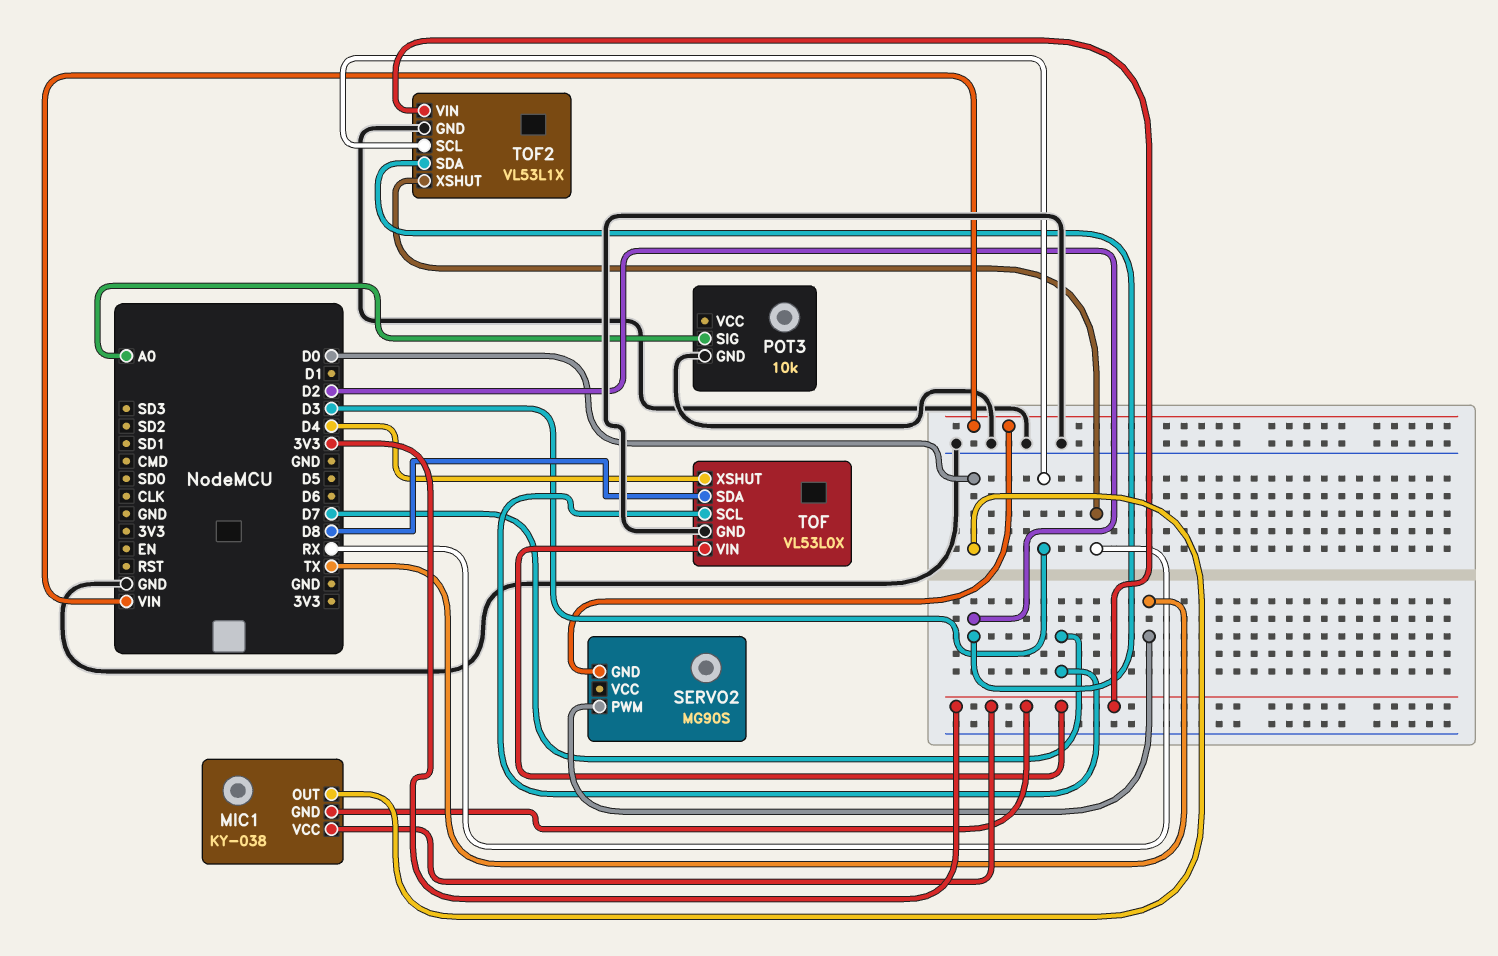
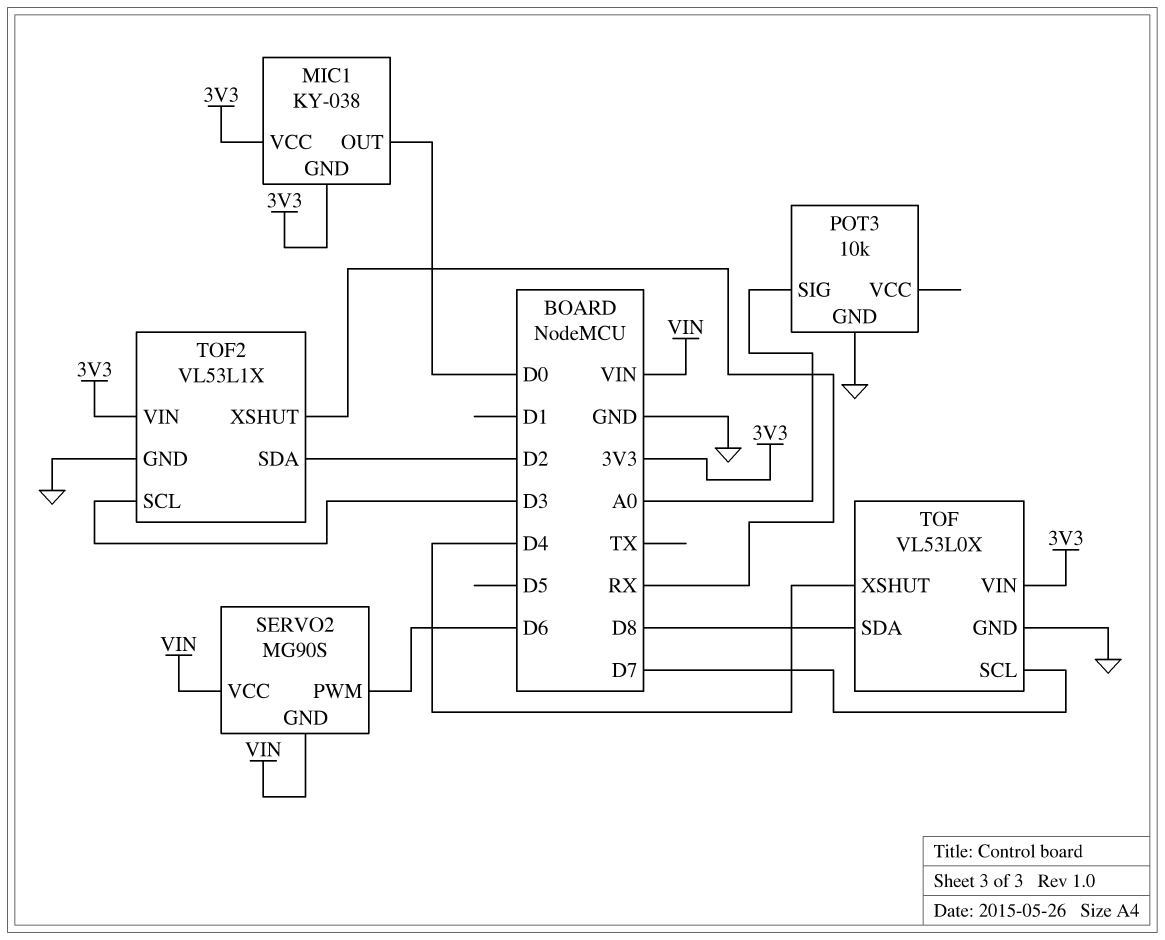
SERVO2 pin PWM: TX -> D6
SERVO2 pin VCC: none -> VIN

